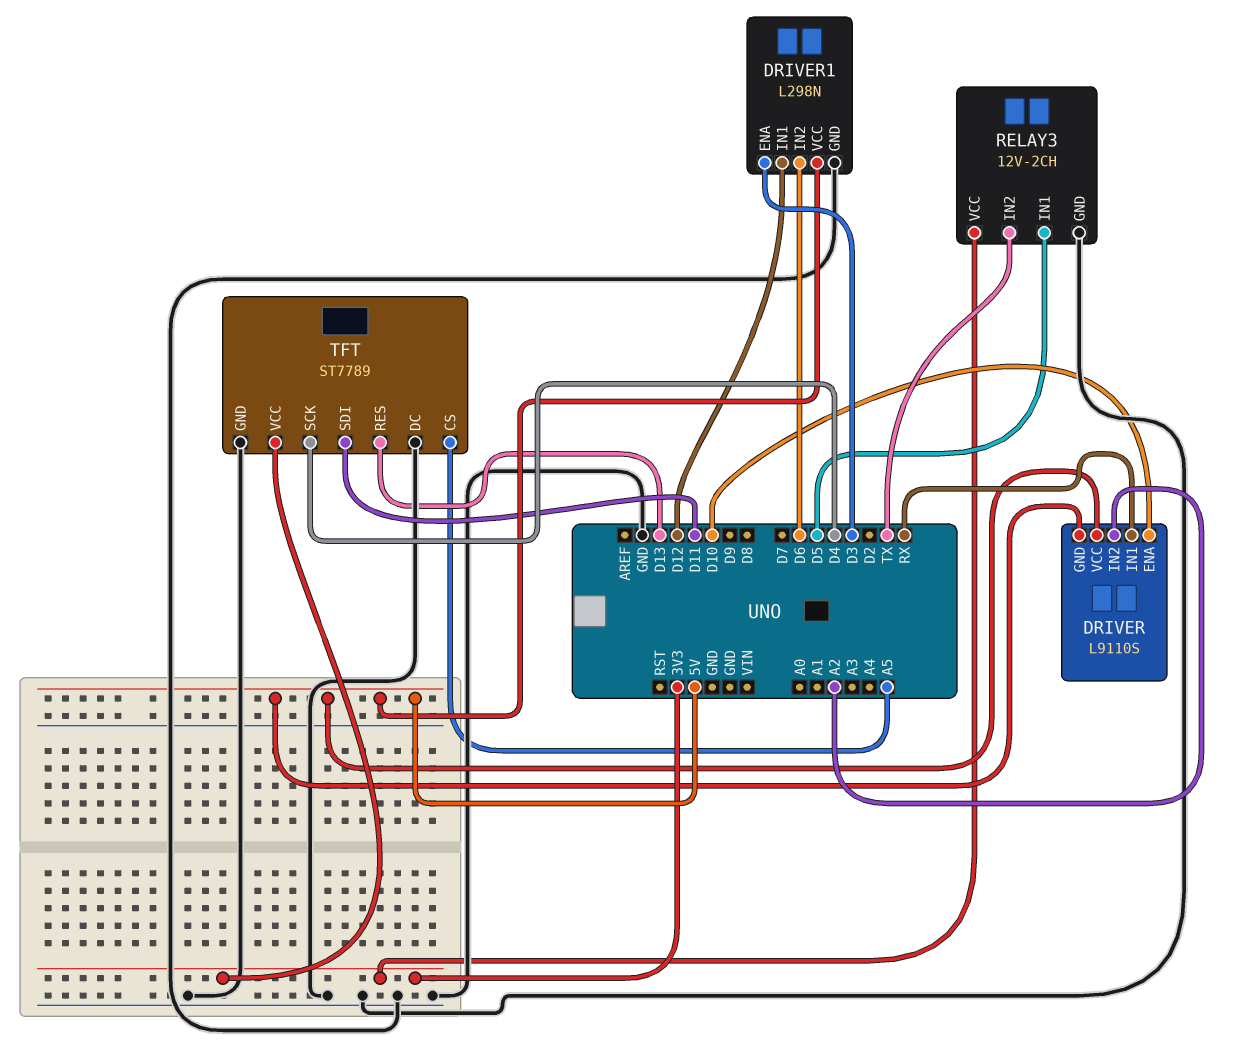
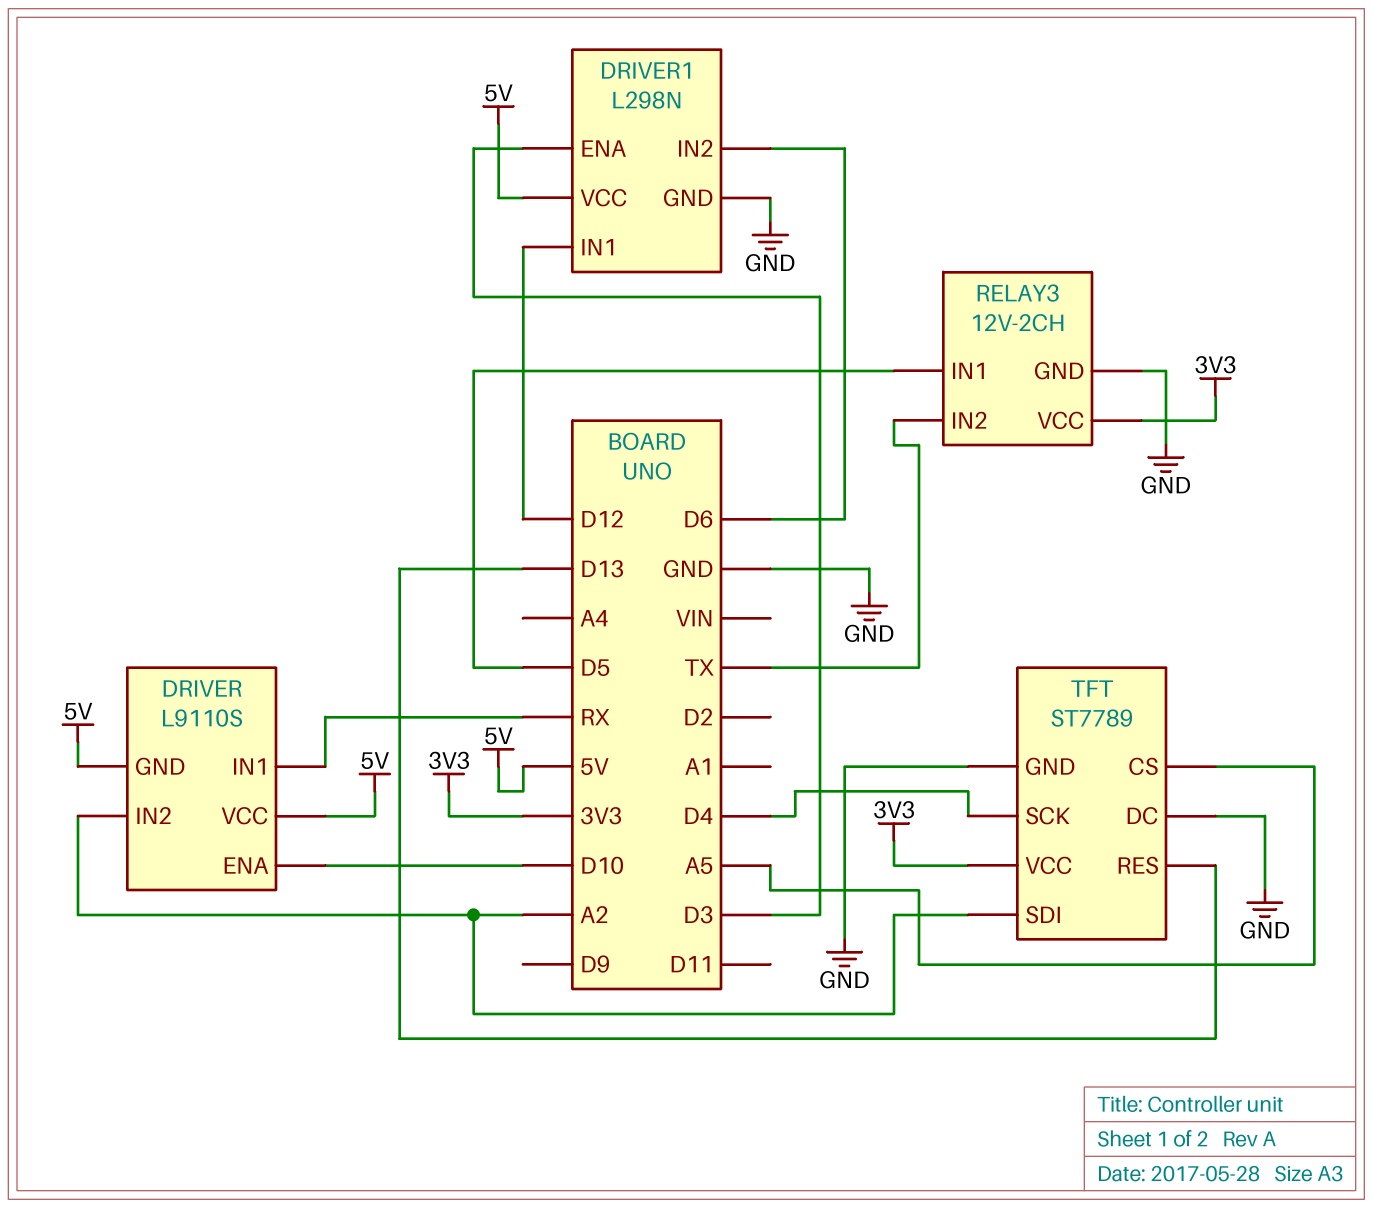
TFT pin SDI: D11 -> A2

